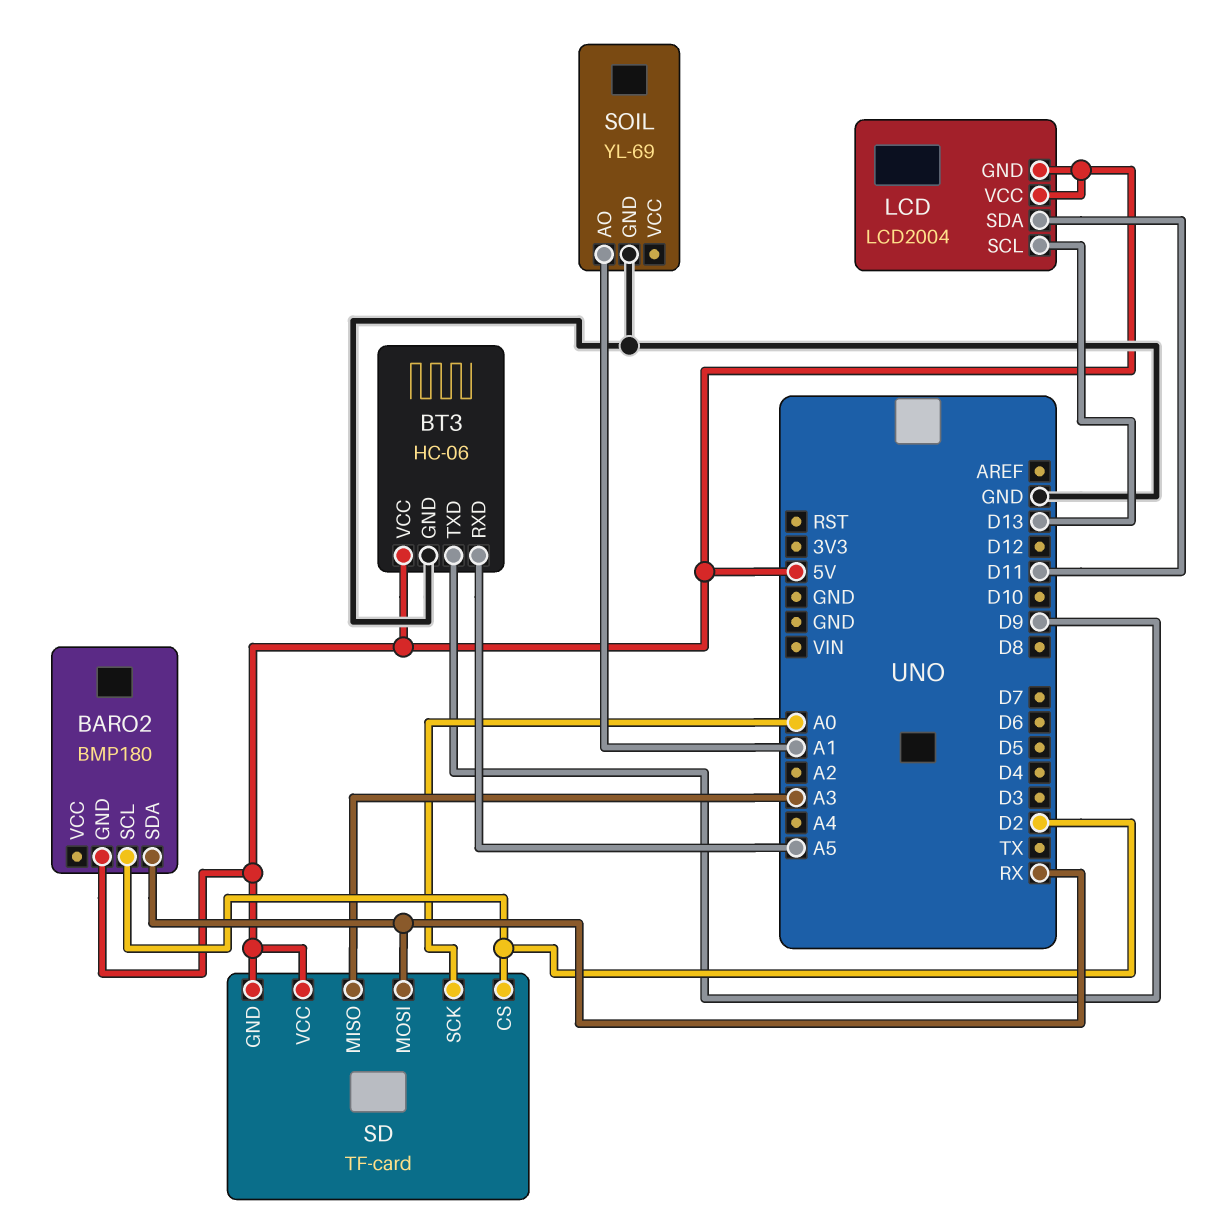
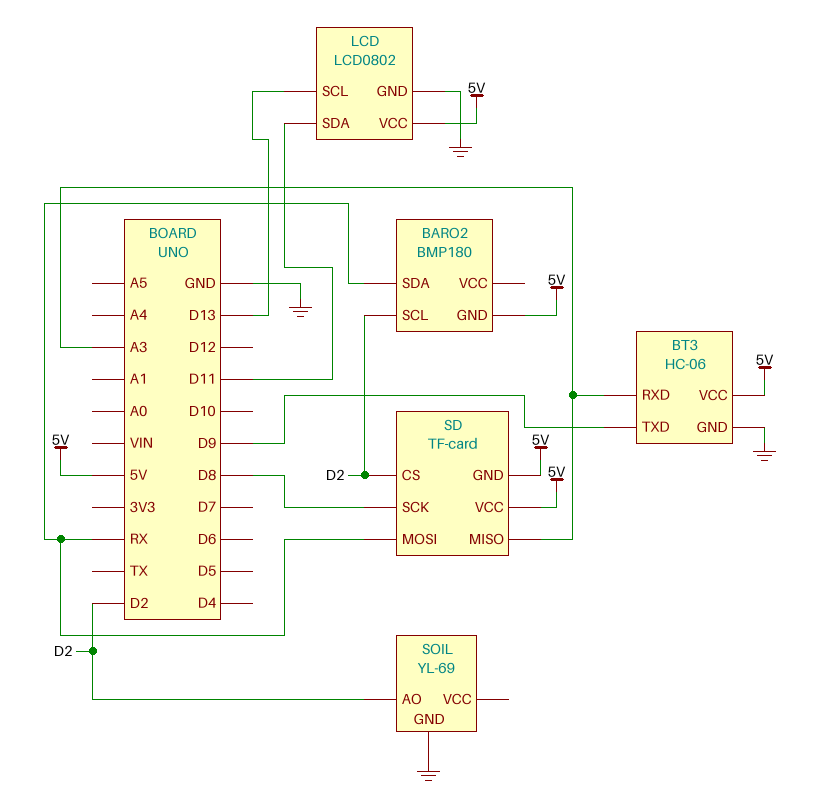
BT3 pin RXD: A5 -> A3
LCD: LCD2004 -> LCD0802
LCD pin GND: 5V -> GND
SD pin SCK: A0 -> D8
SOIL pin AO: A1 -> D2

